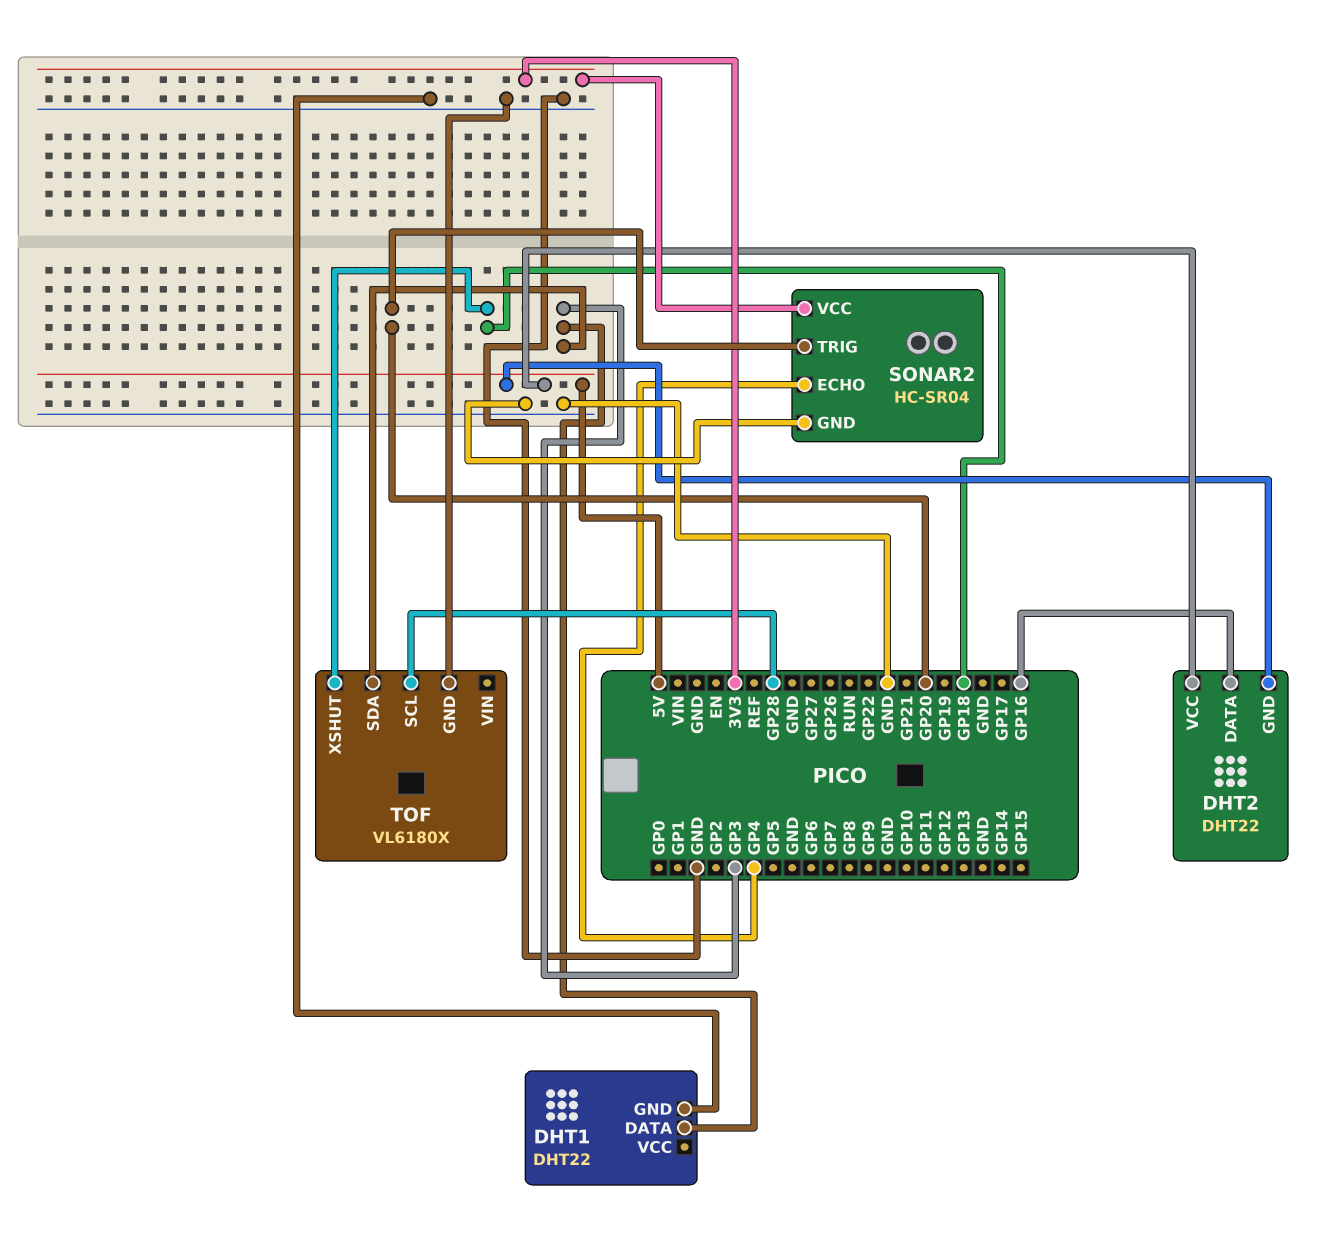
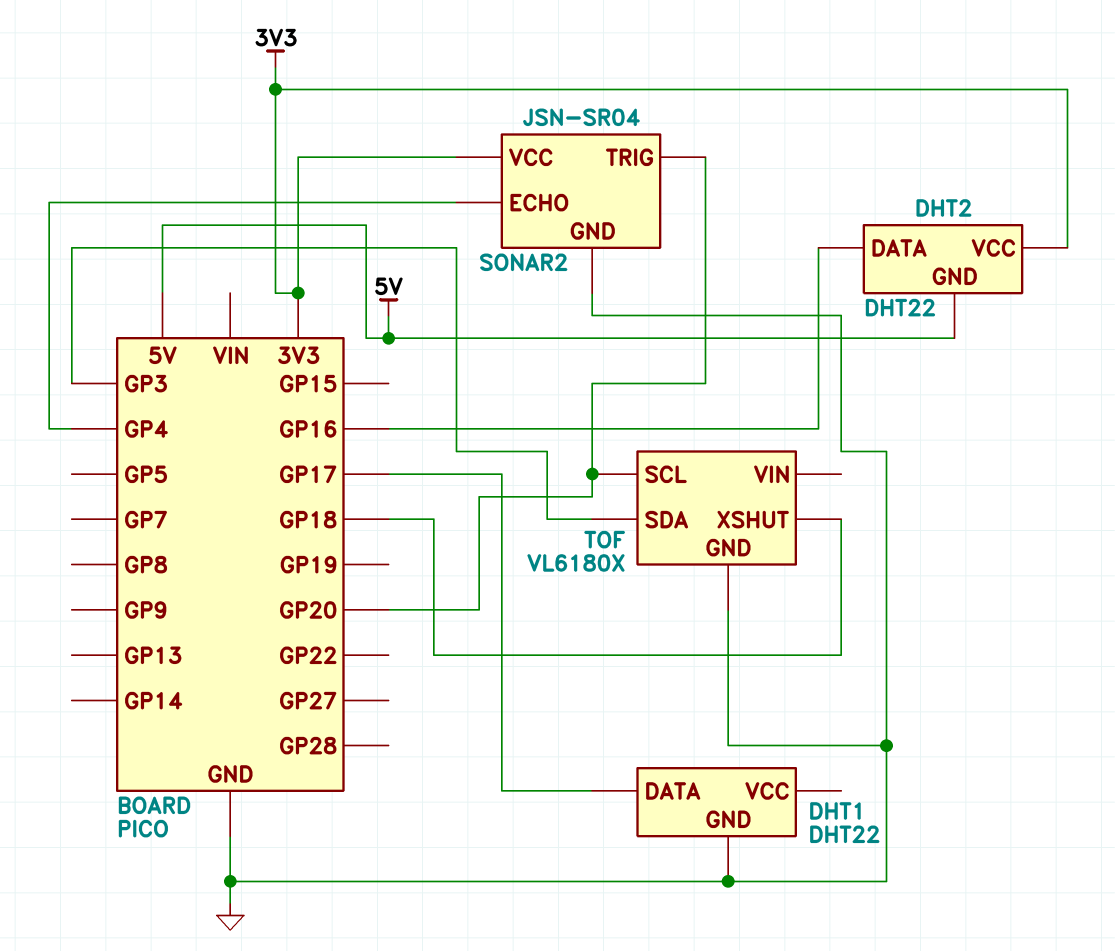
DHT1 pin DATA: GP3 -> GP17
DHT2 pin VCC: 5V -> 3V3
SONAR2: HC-SR04 -> JSN-SR04
TOF pin SCL: GP28 -> GP20

